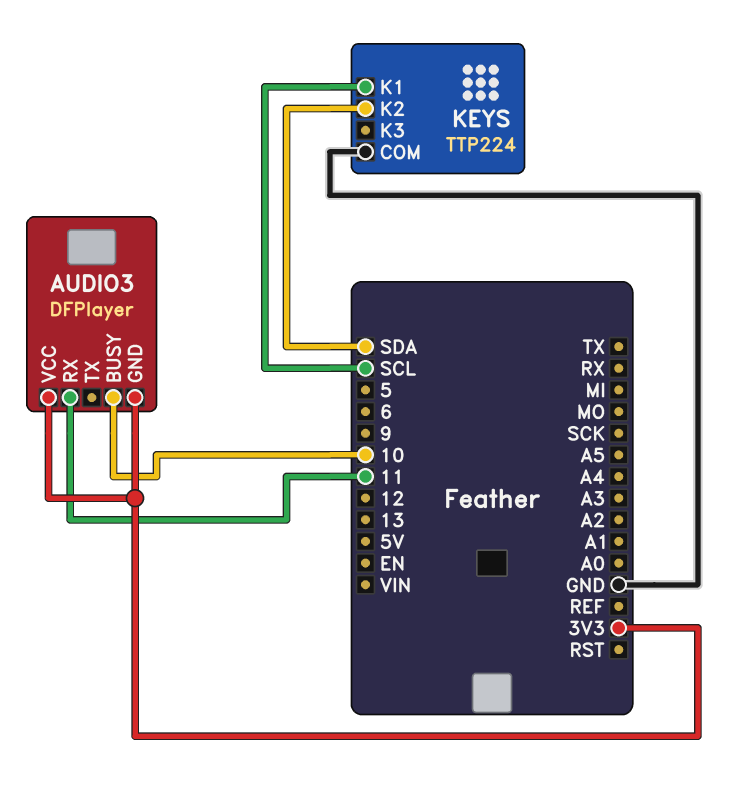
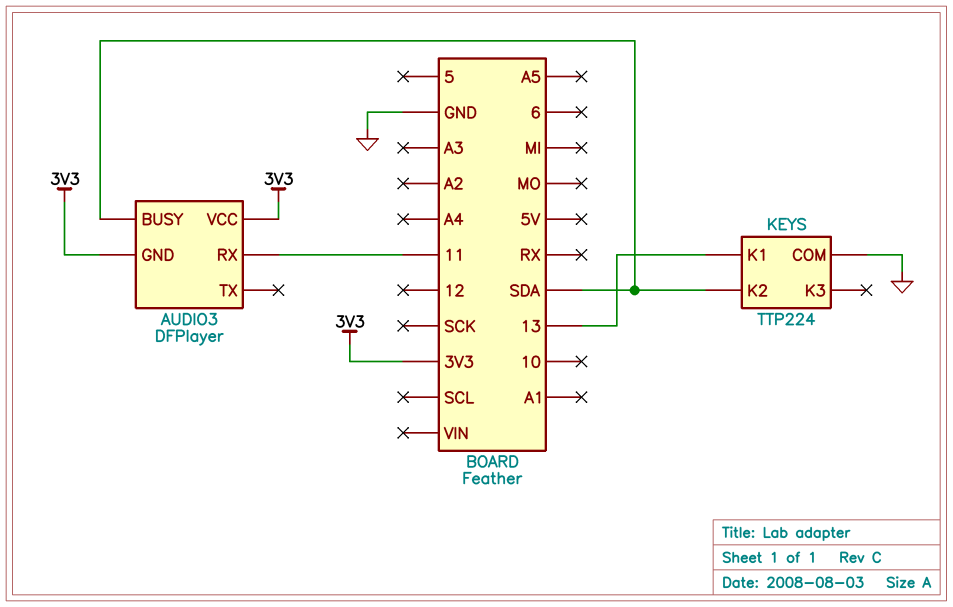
AUDIO3 pin BUSY: 10 -> SDA
KEYS pin K1: SCL -> 13

